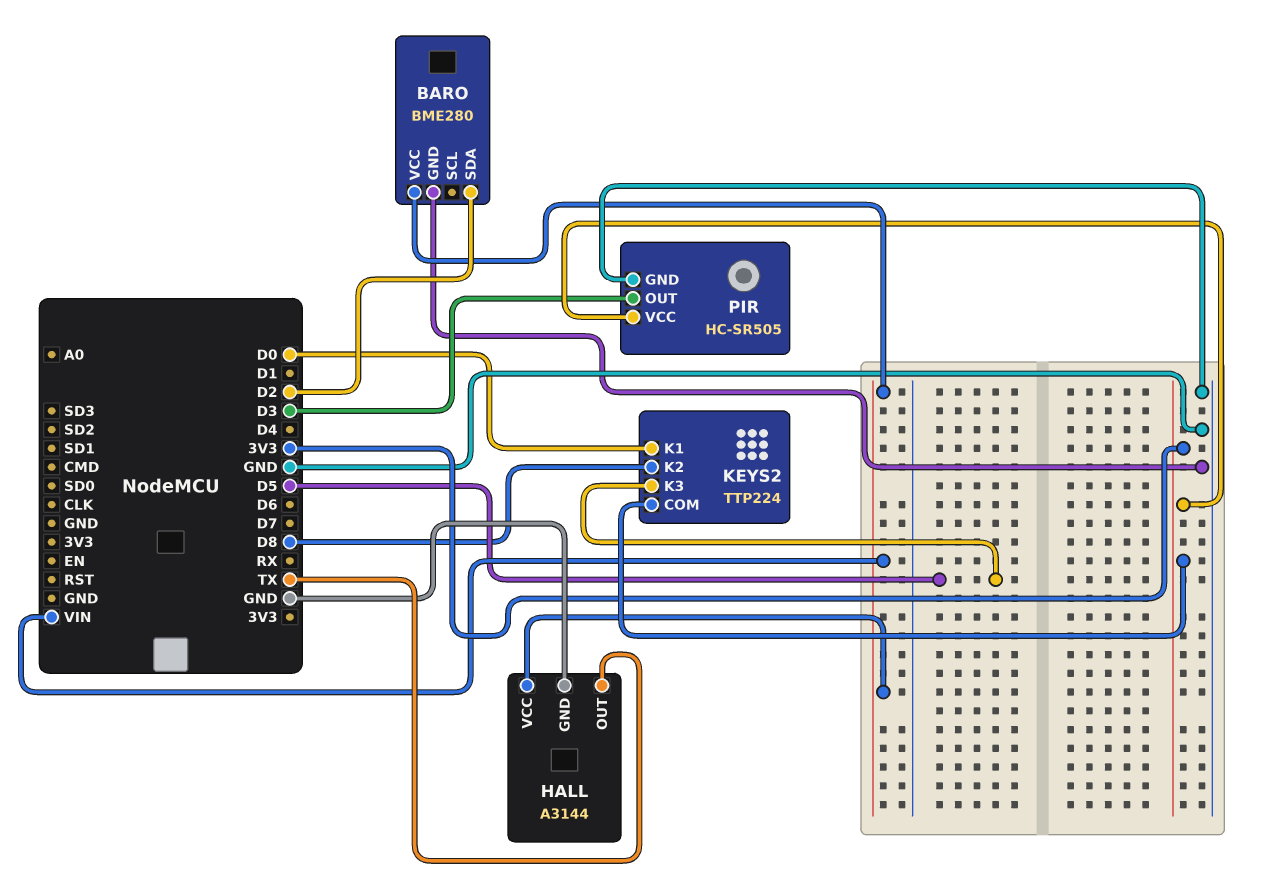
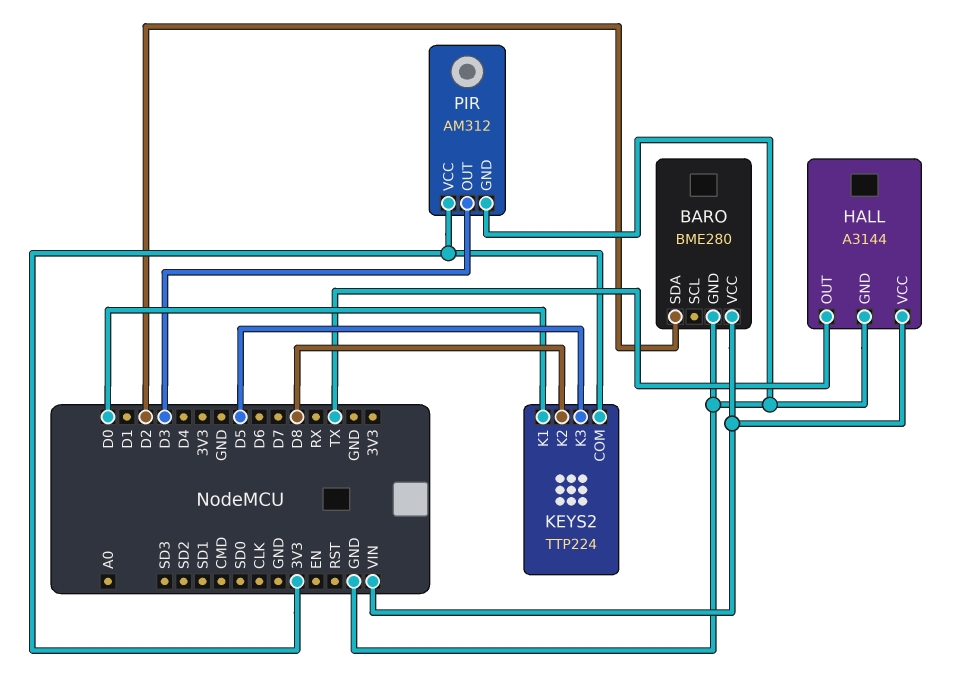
PIR: HC-SR505 -> AM312

